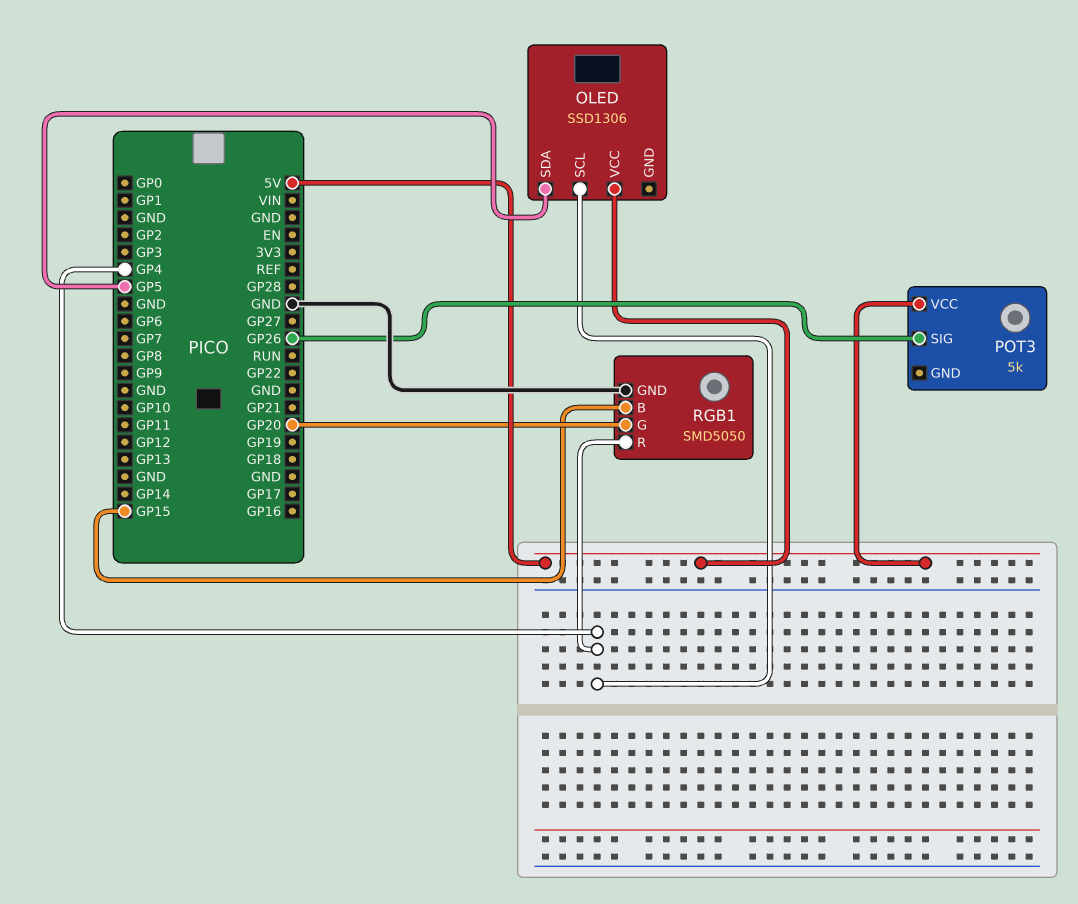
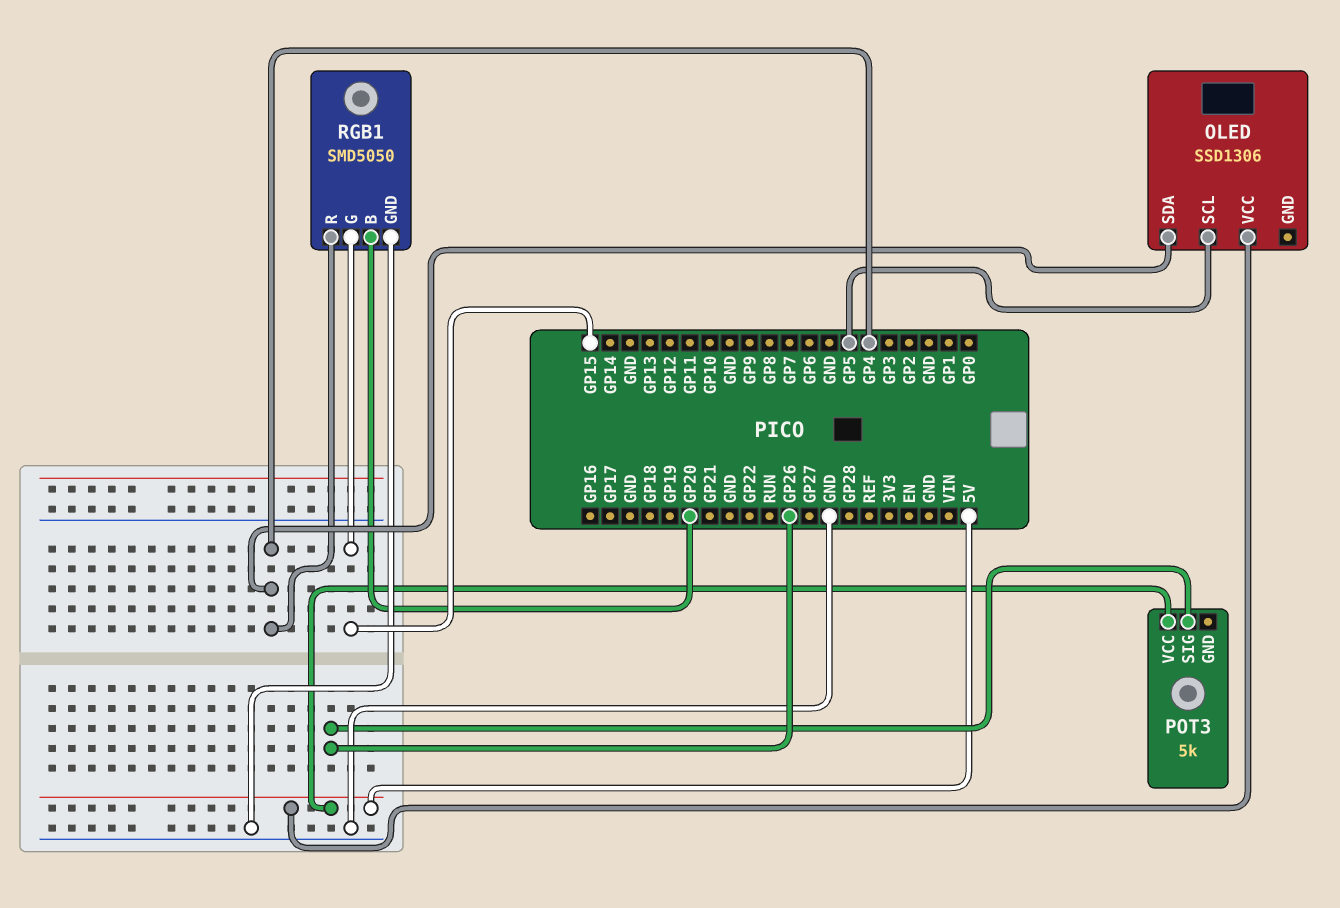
OLED pin SCL: GP4 -> GP5
OLED pin SDA: GP5 -> GP4
RGB1 pin B: GP15 -> GP20
RGB1 pin G: GP20 -> GP15

